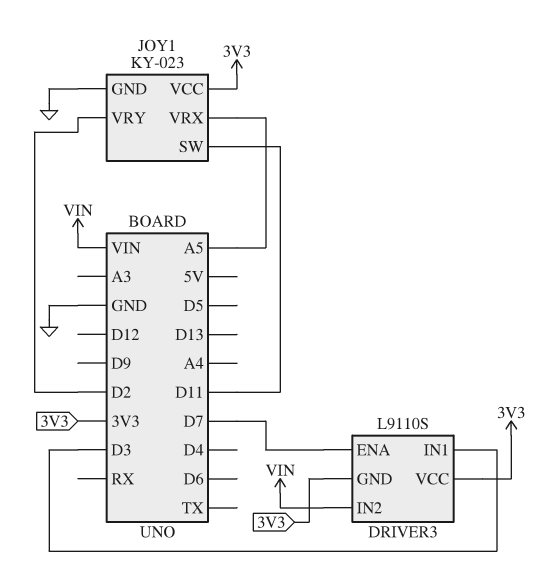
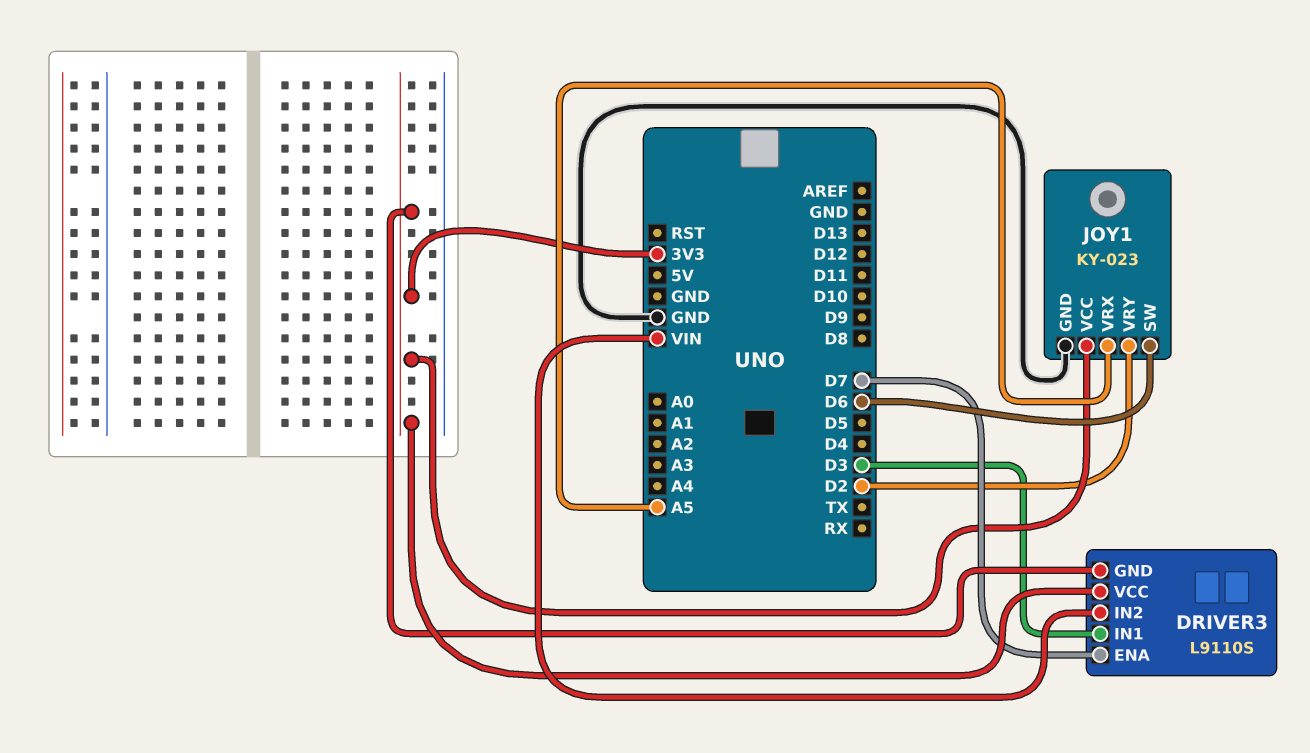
JOY1 pin SW: D11 -> D6

